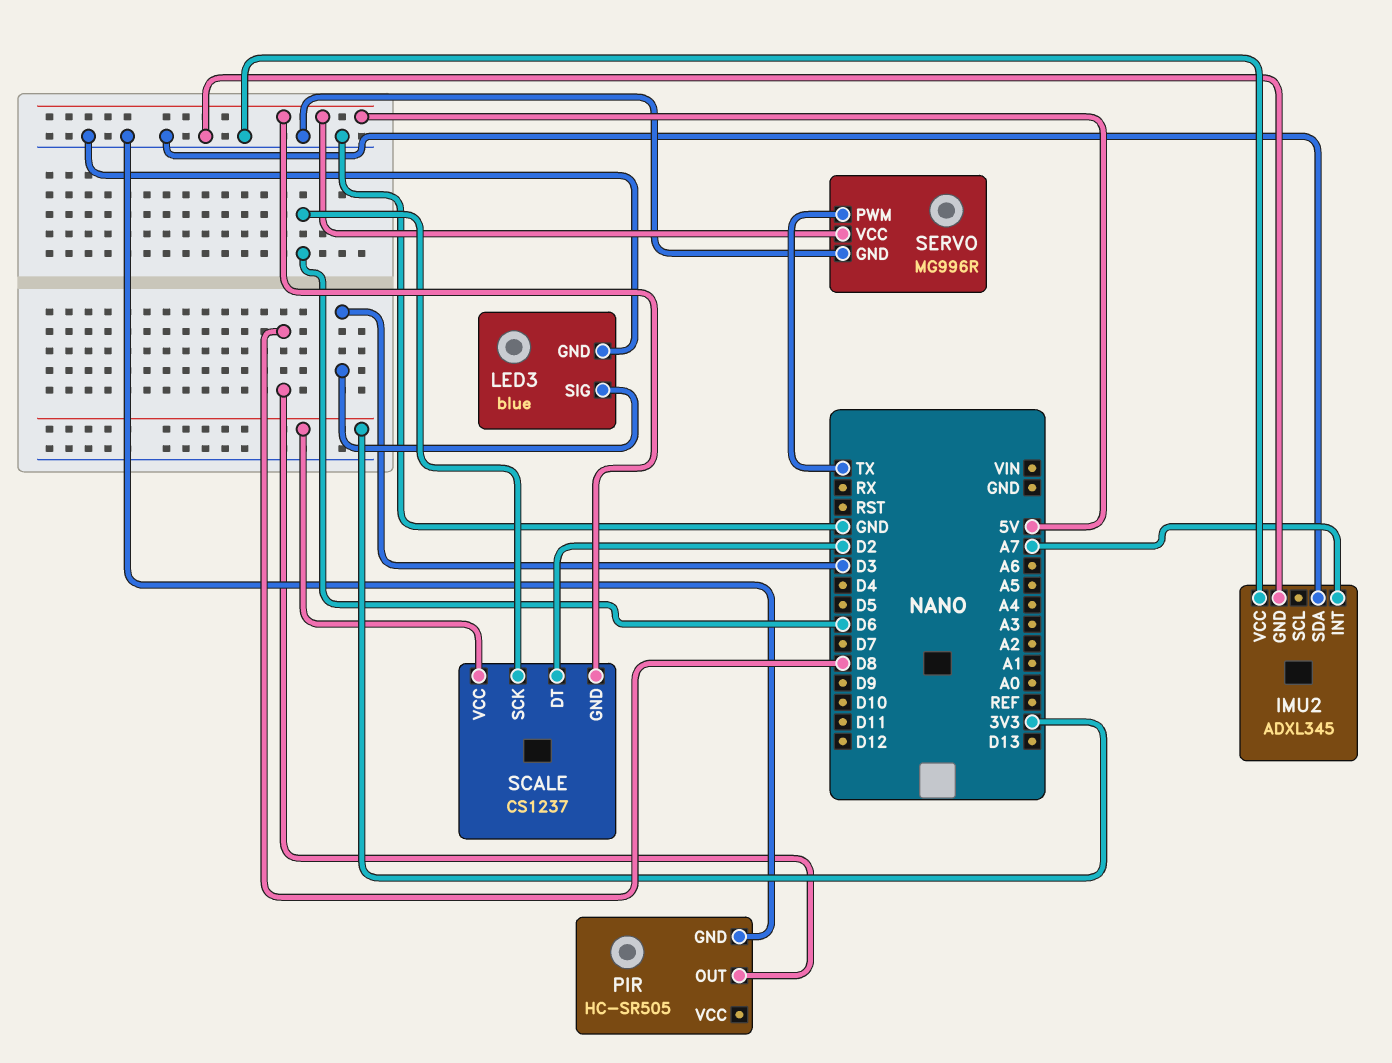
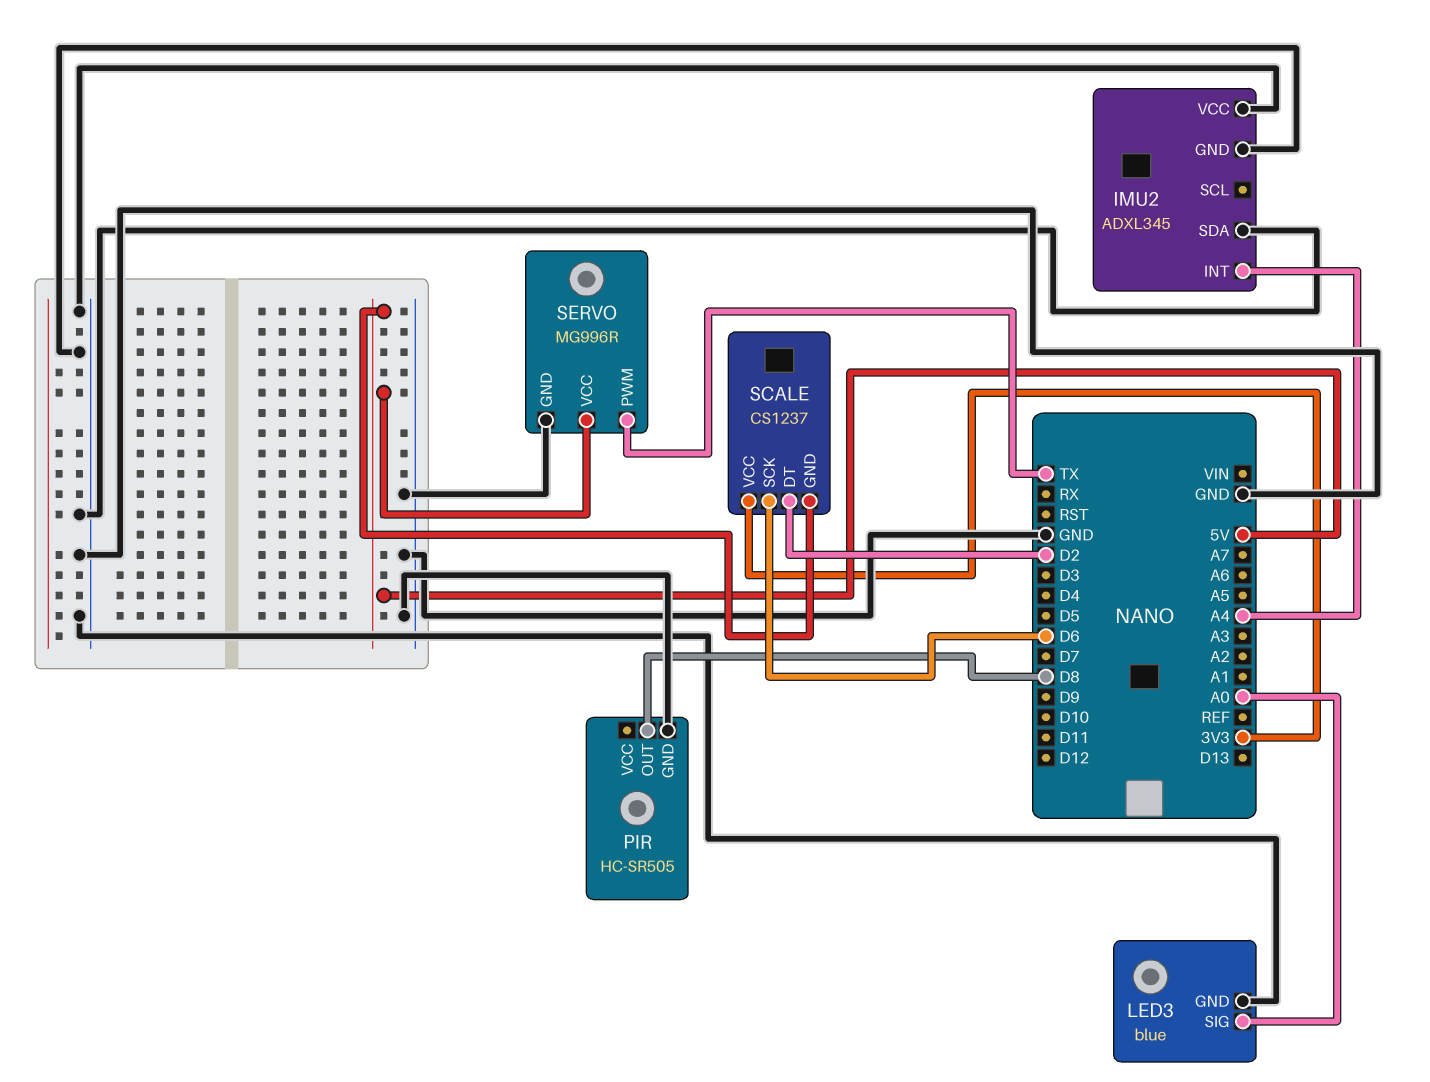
IMU2 pin INT: A7 -> A4
LED3 pin SIG: D3 -> A0

